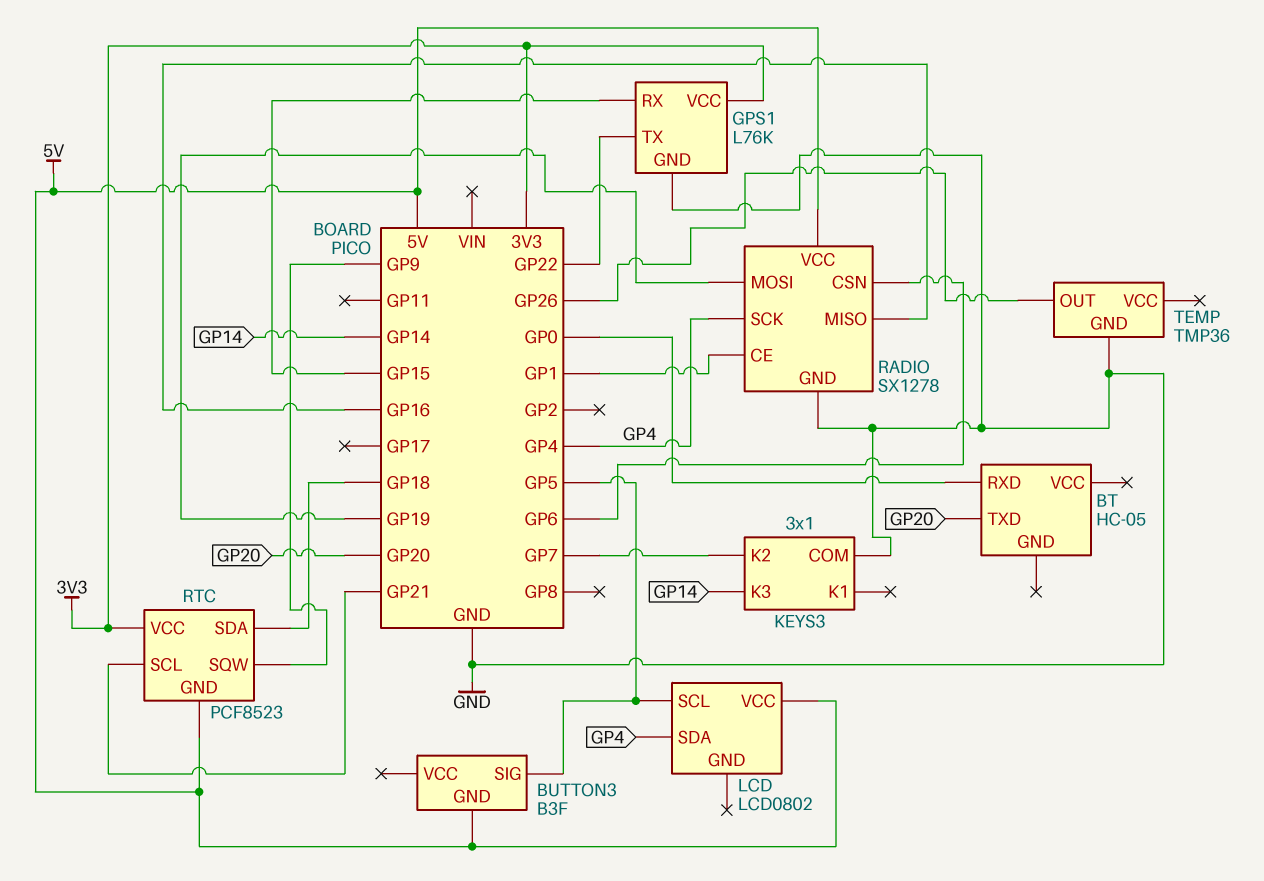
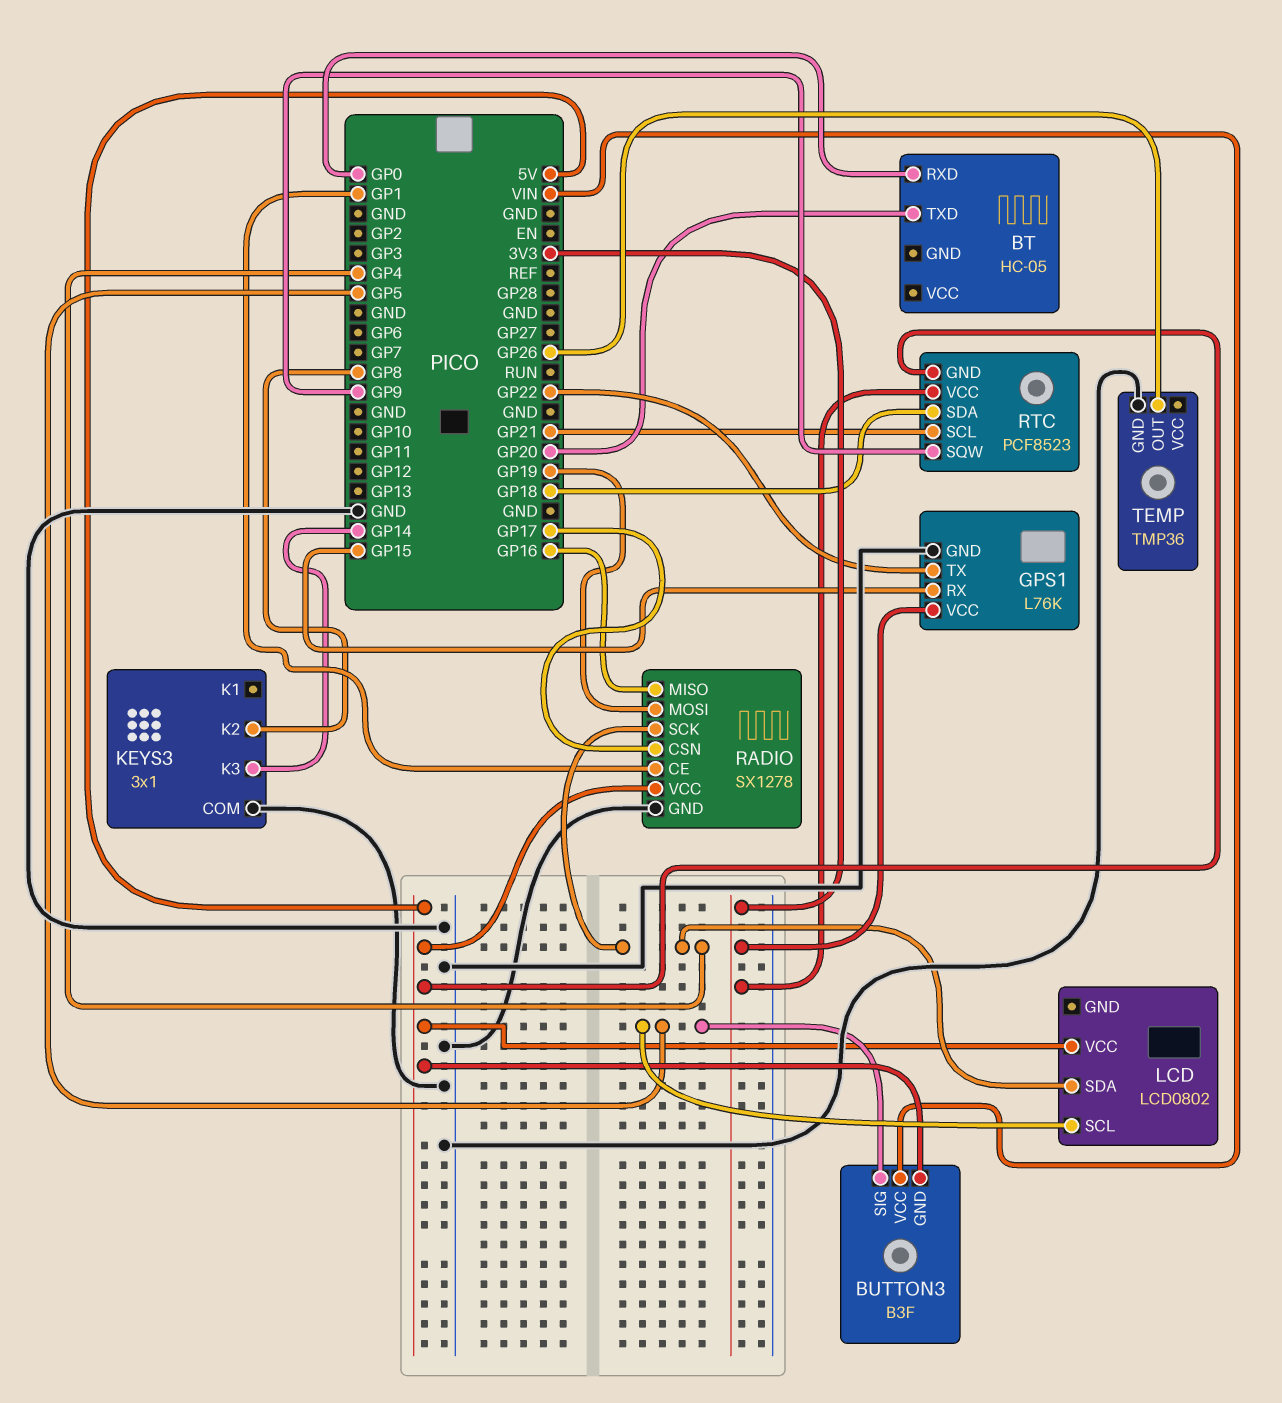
BUTTON3 pin VCC: none -> VIN
KEYS3 pin K2: GP7 -> GP8
RADIO pin CSN: GP6 -> GP17

